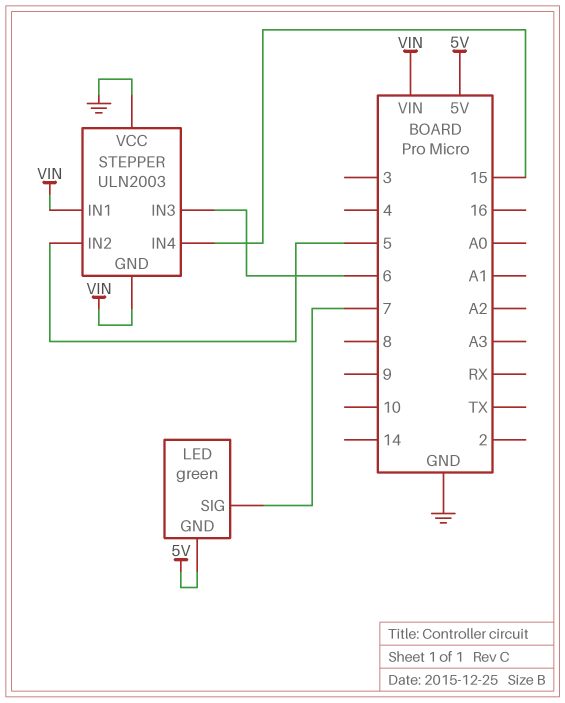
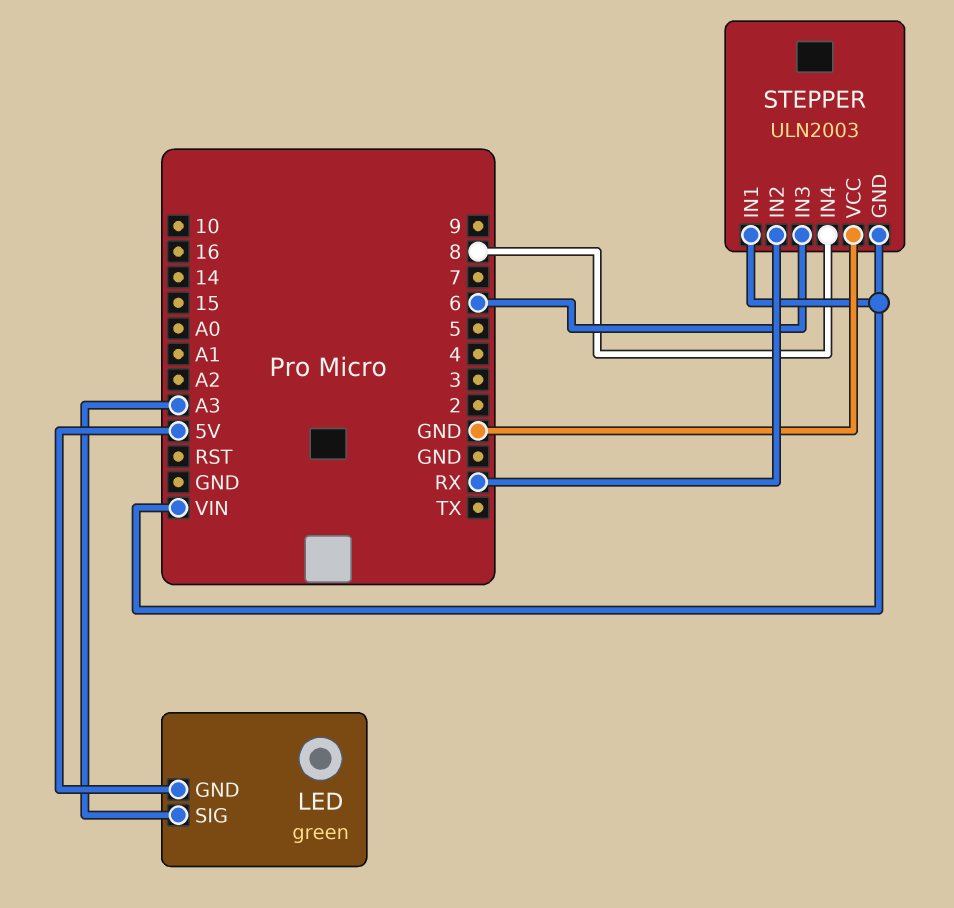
LED pin SIG: 7 -> A3
STEPPER pin IN2: 5 -> RX
STEPPER pin IN4: 15 -> 8

